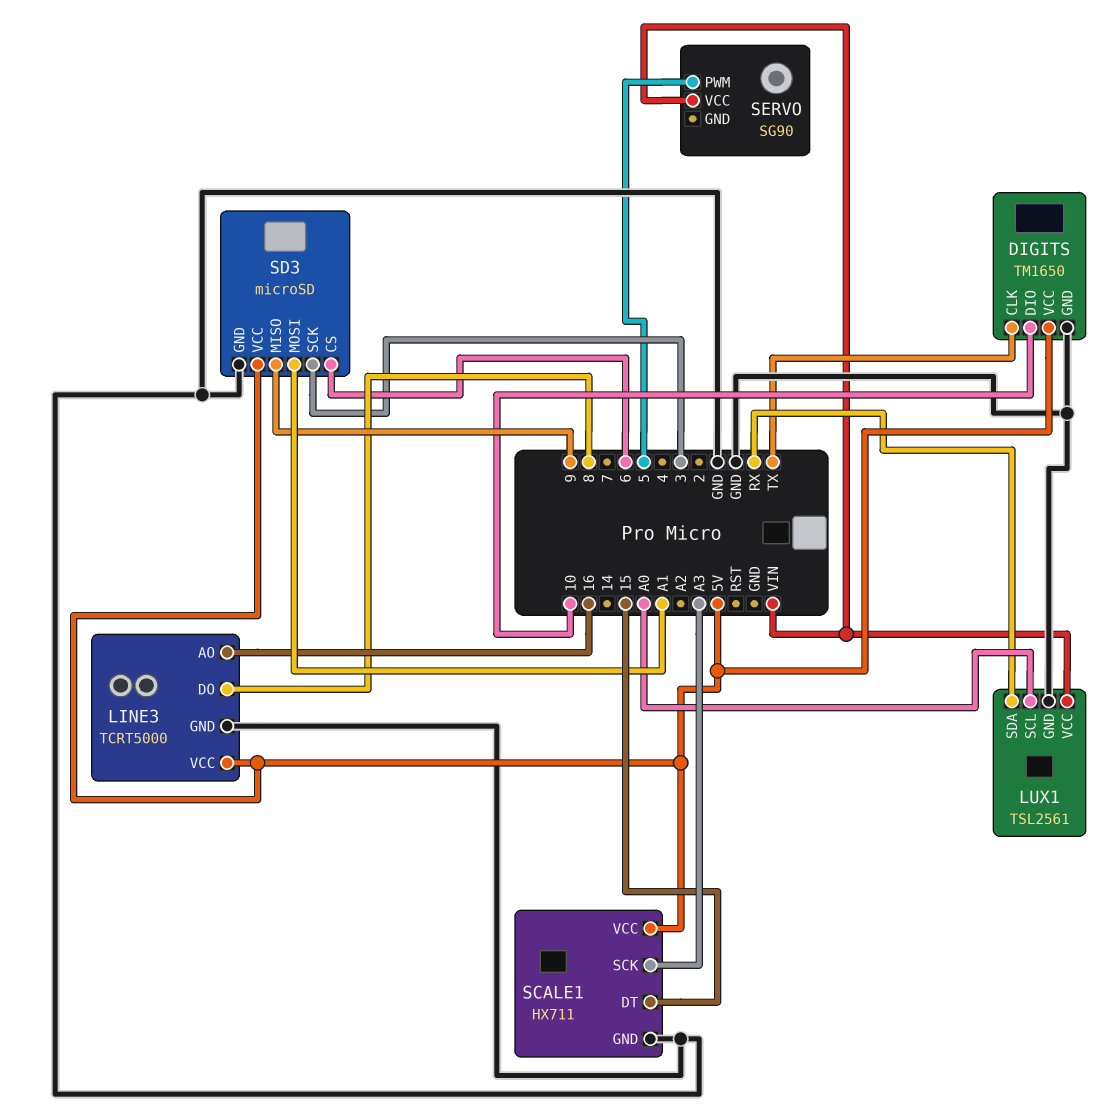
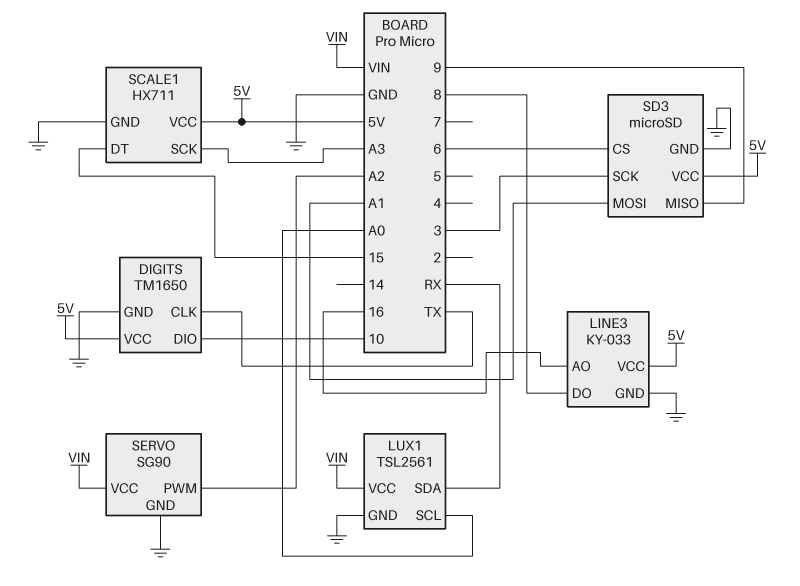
LINE3: TCRT5000 -> KY-033
SERVO pin GND: none -> GND
SERVO pin PWM: 5 -> A2

